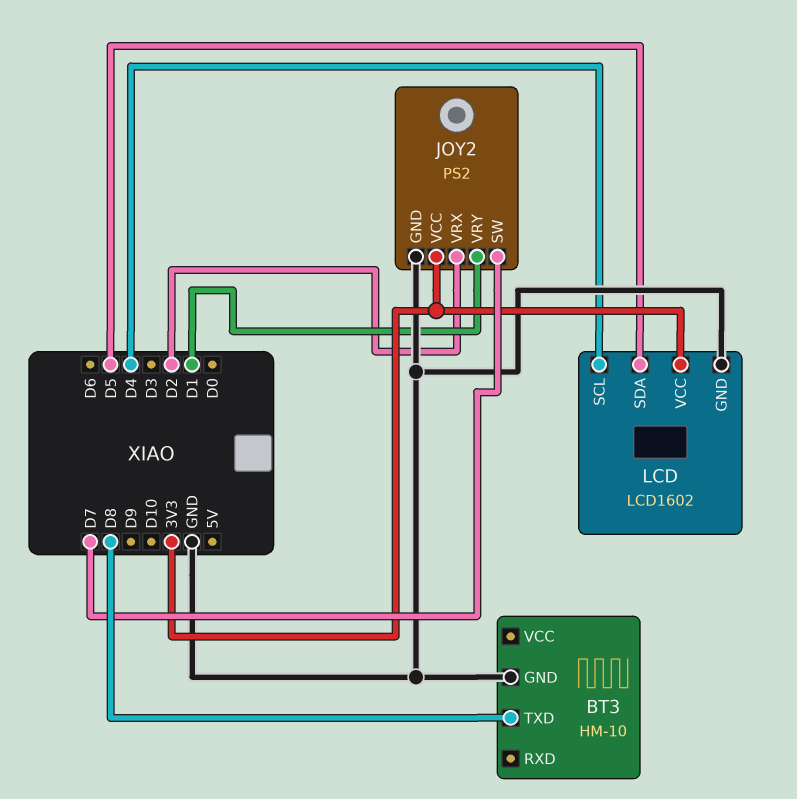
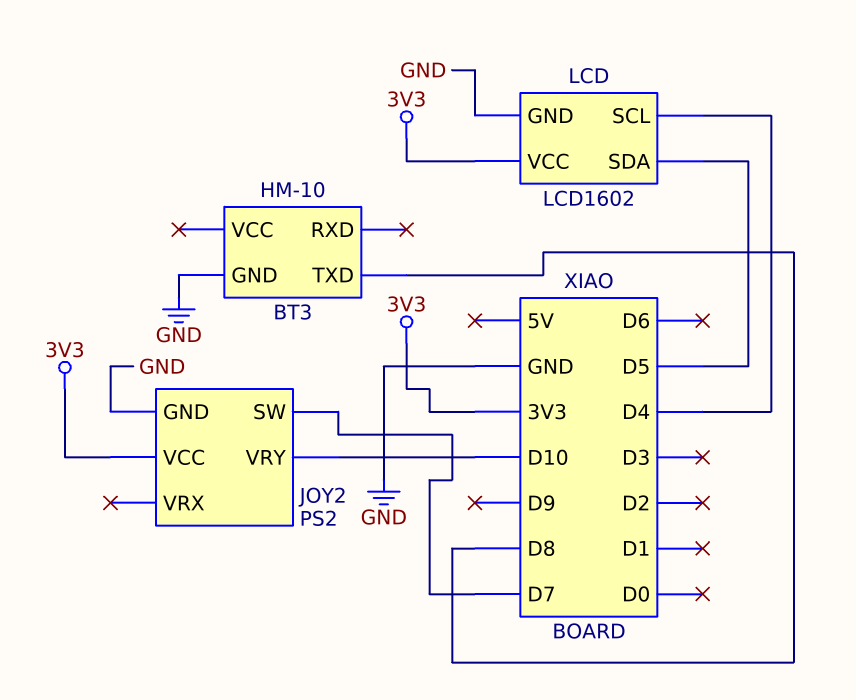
JOY2 pin VRX: D2 -> none
JOY2 pin VRY: D1 -> D10

